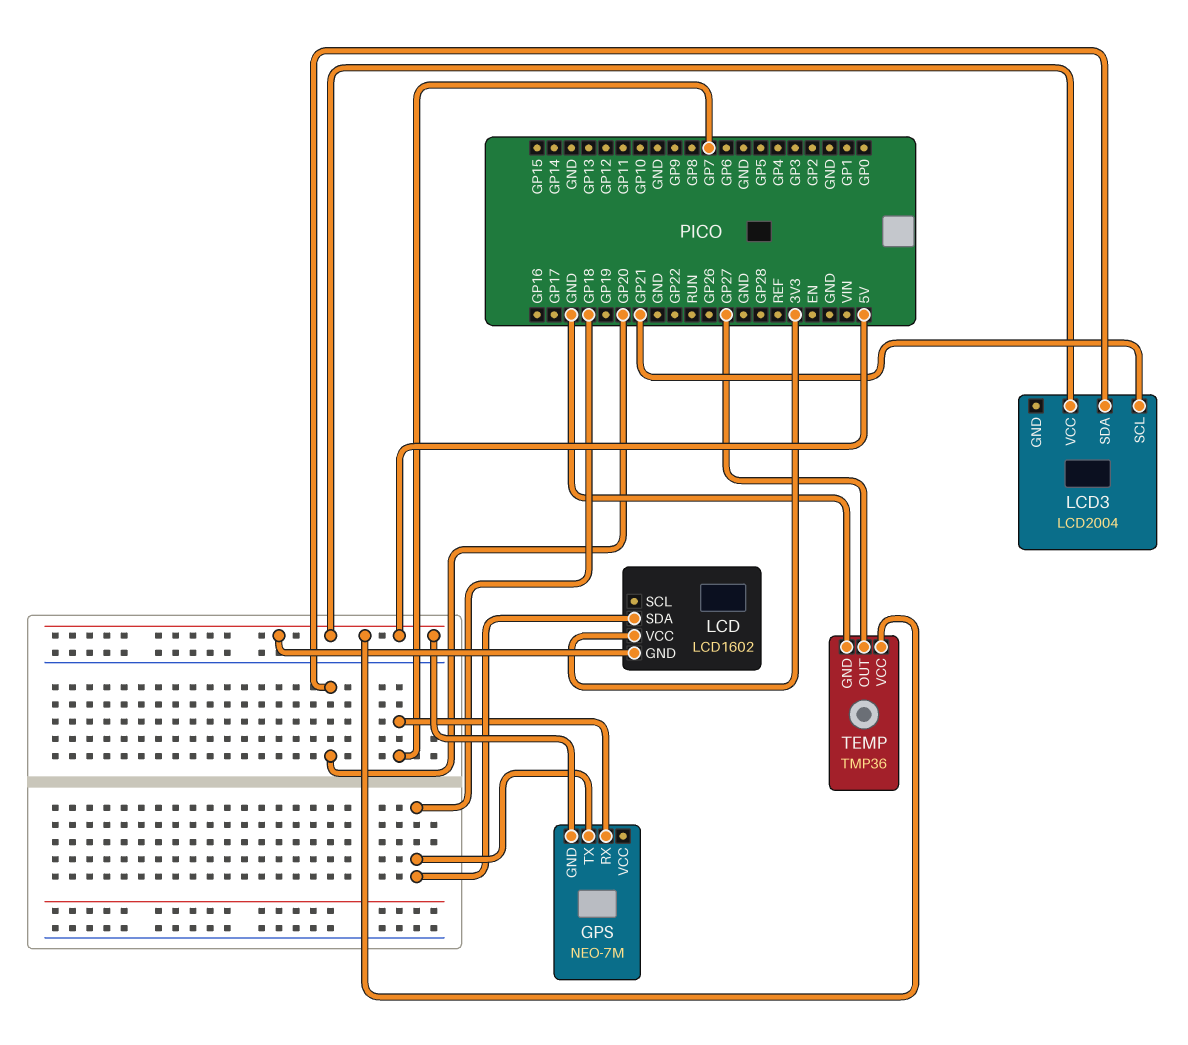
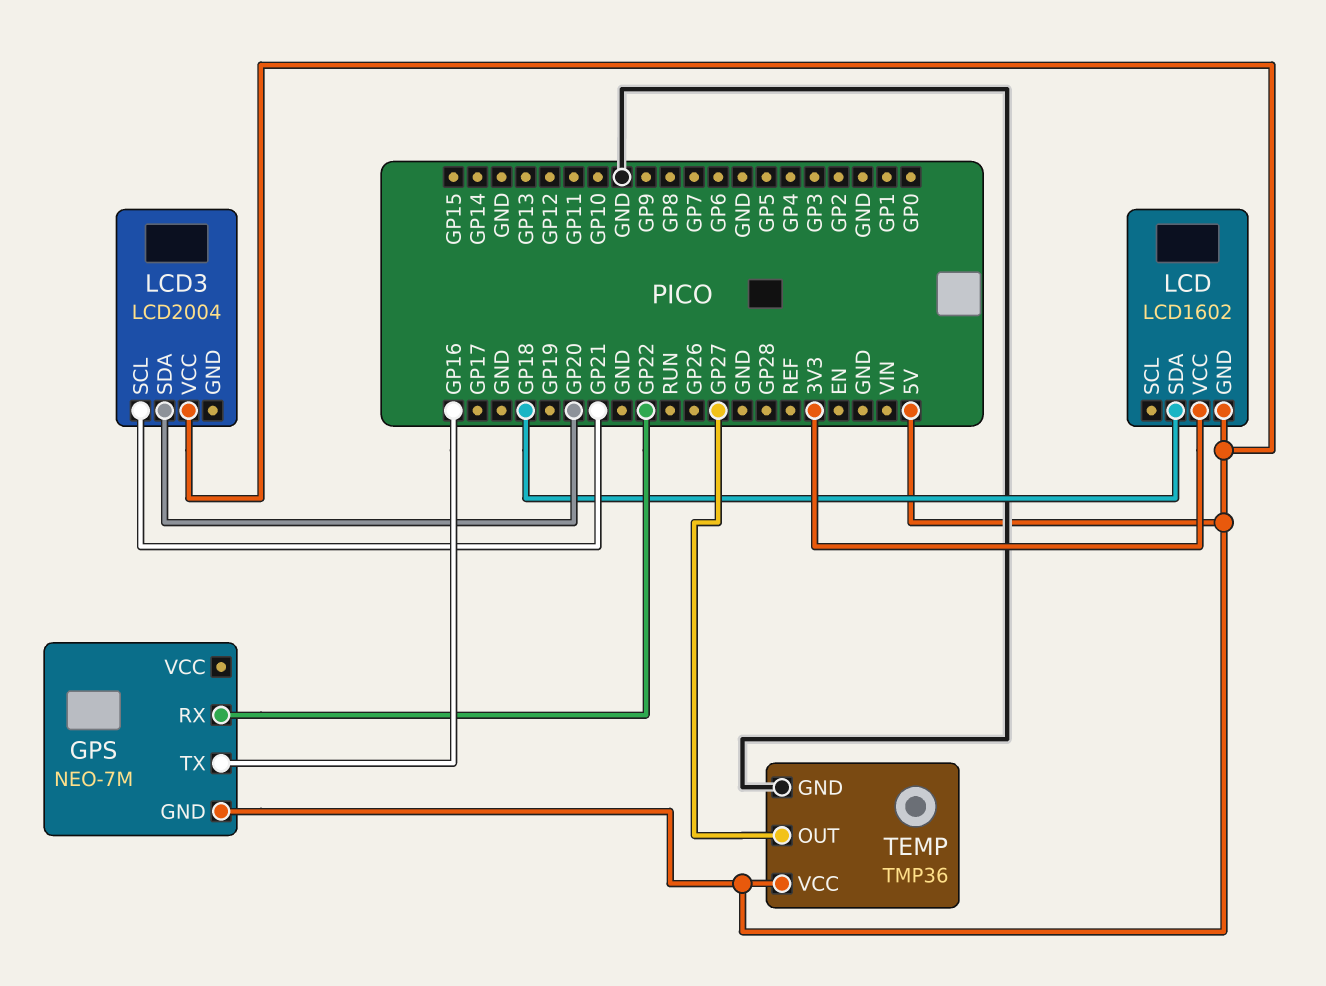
GPS pin RX: GP7 -> GP22
GPS pin TX: GP18 -> GP16

